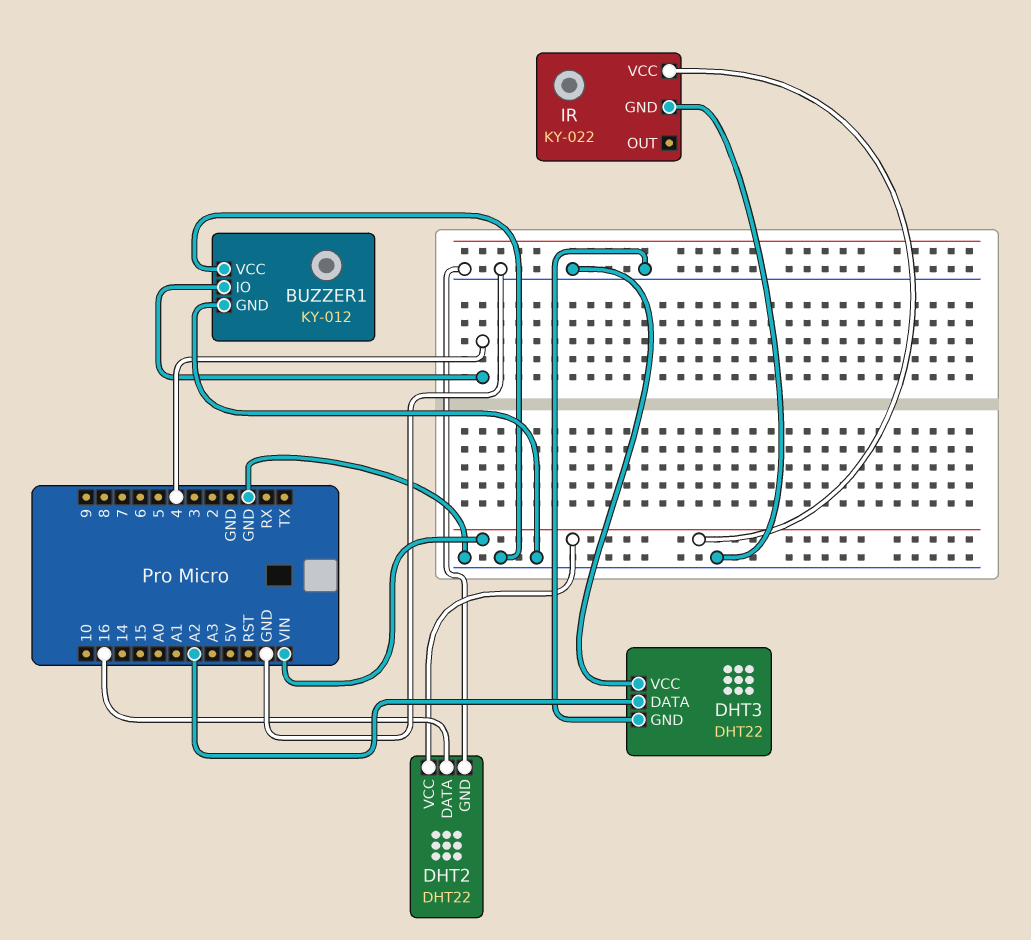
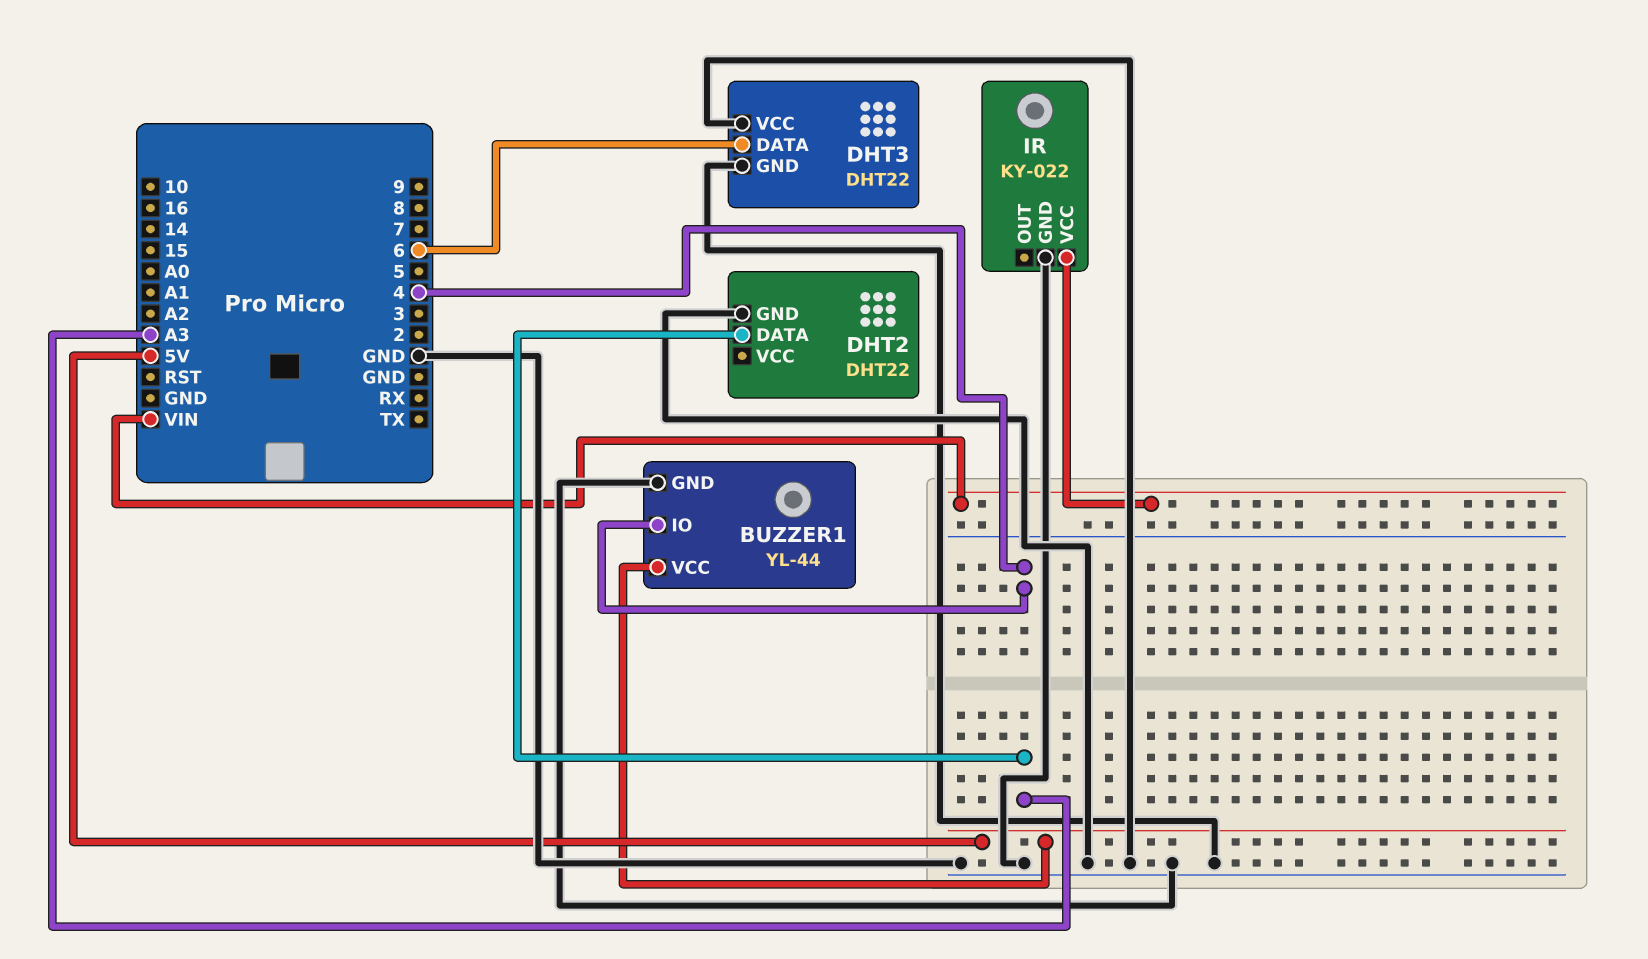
BUZZER1: KY-012 -> YL-44
BUZZER1 pin VCC: GND -> 5V
DHT2 pin DATA: 16 -> A3
DHT2 pin VCC: VIN -> none
DHT3 pin DATA: A2 -> 6

